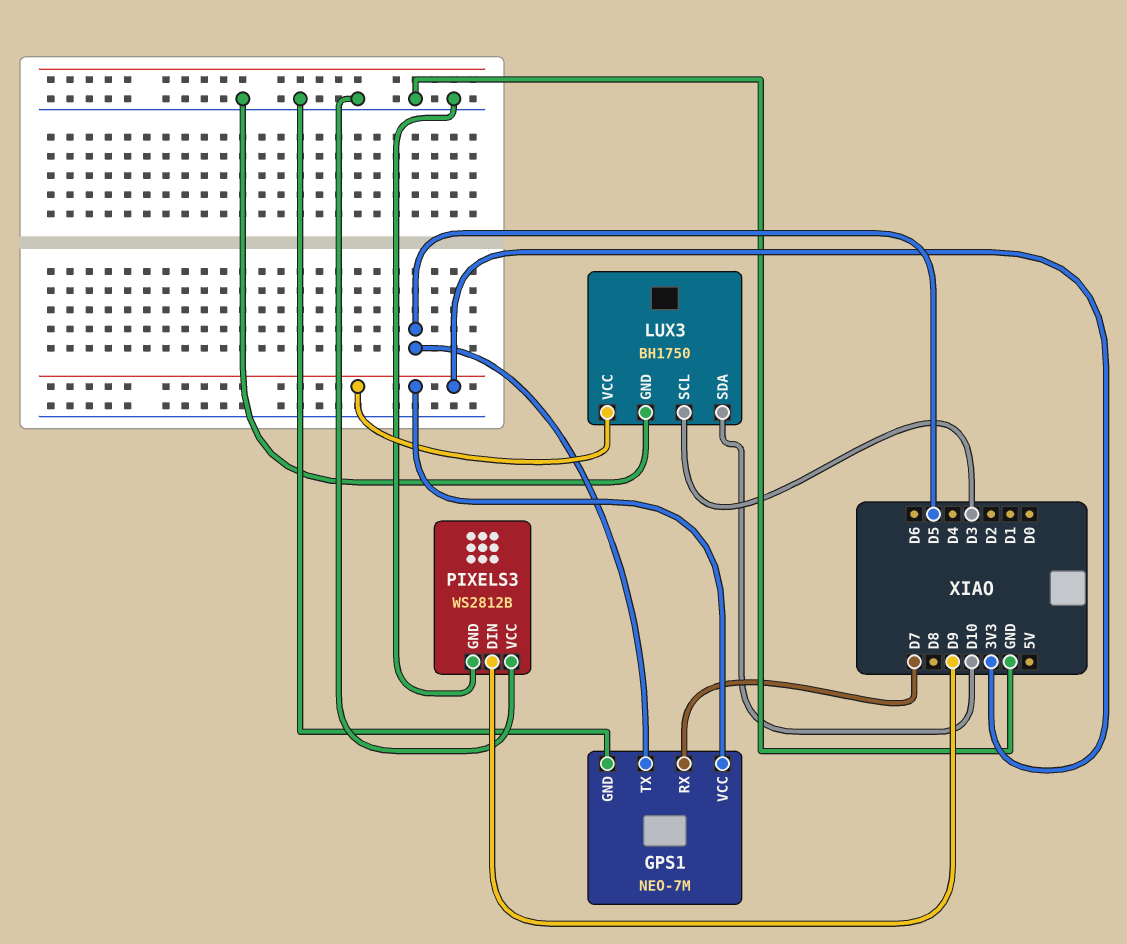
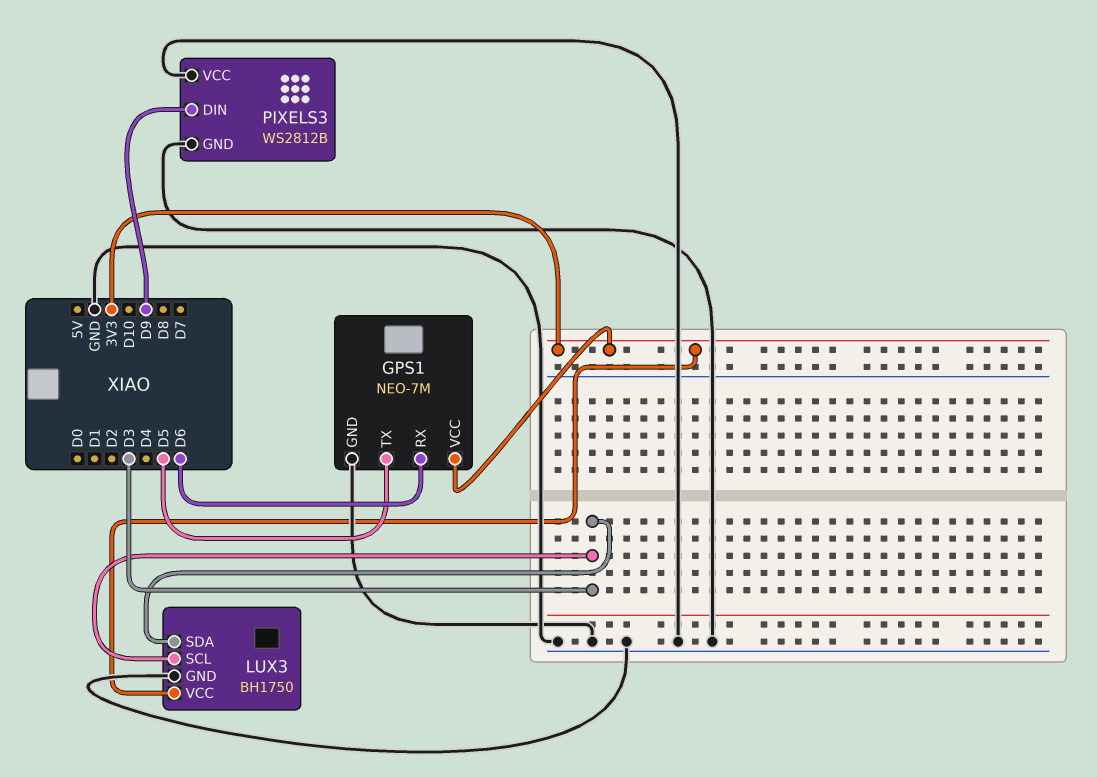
GPS1 pin RX: D7 -> D6
LUX3 pin SDA: D10 -> D3

